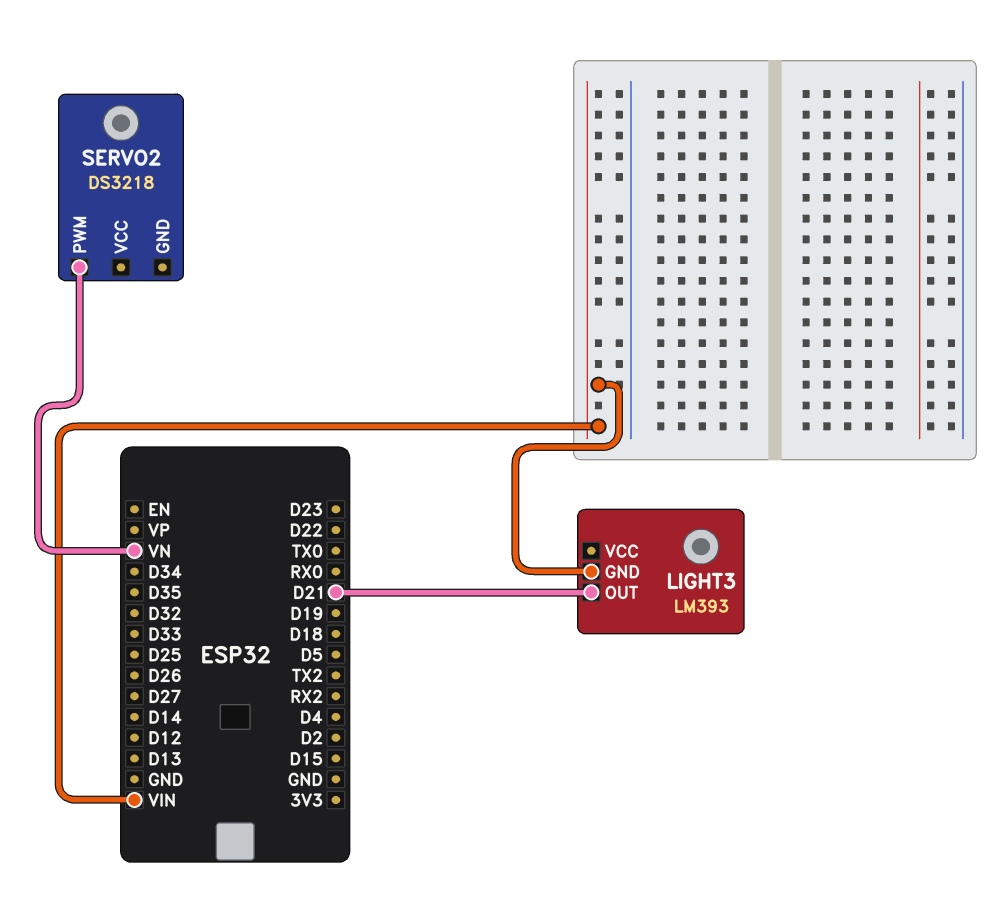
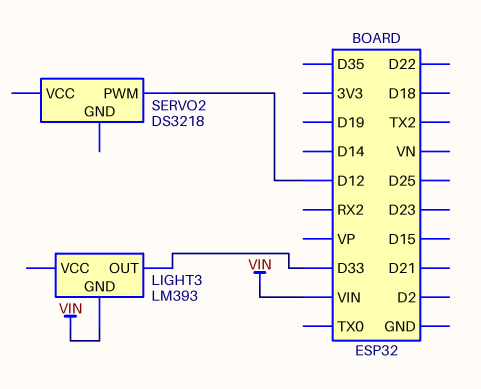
LIGHT3 pin OUT: D21 -> D33
SERVO2 pin PWM: VN -> D12

